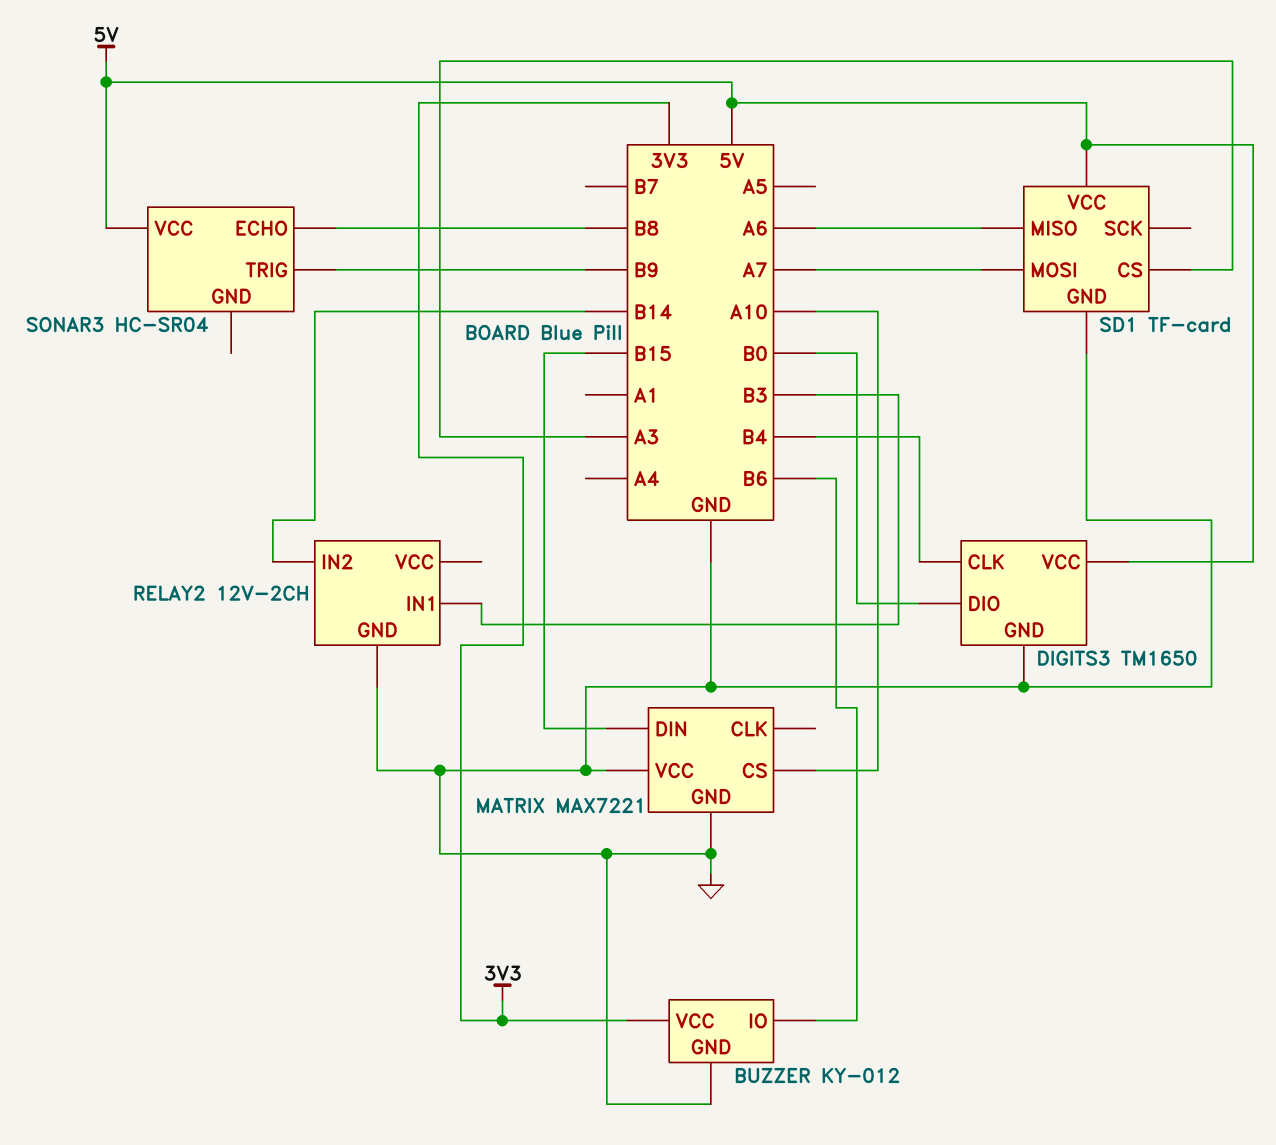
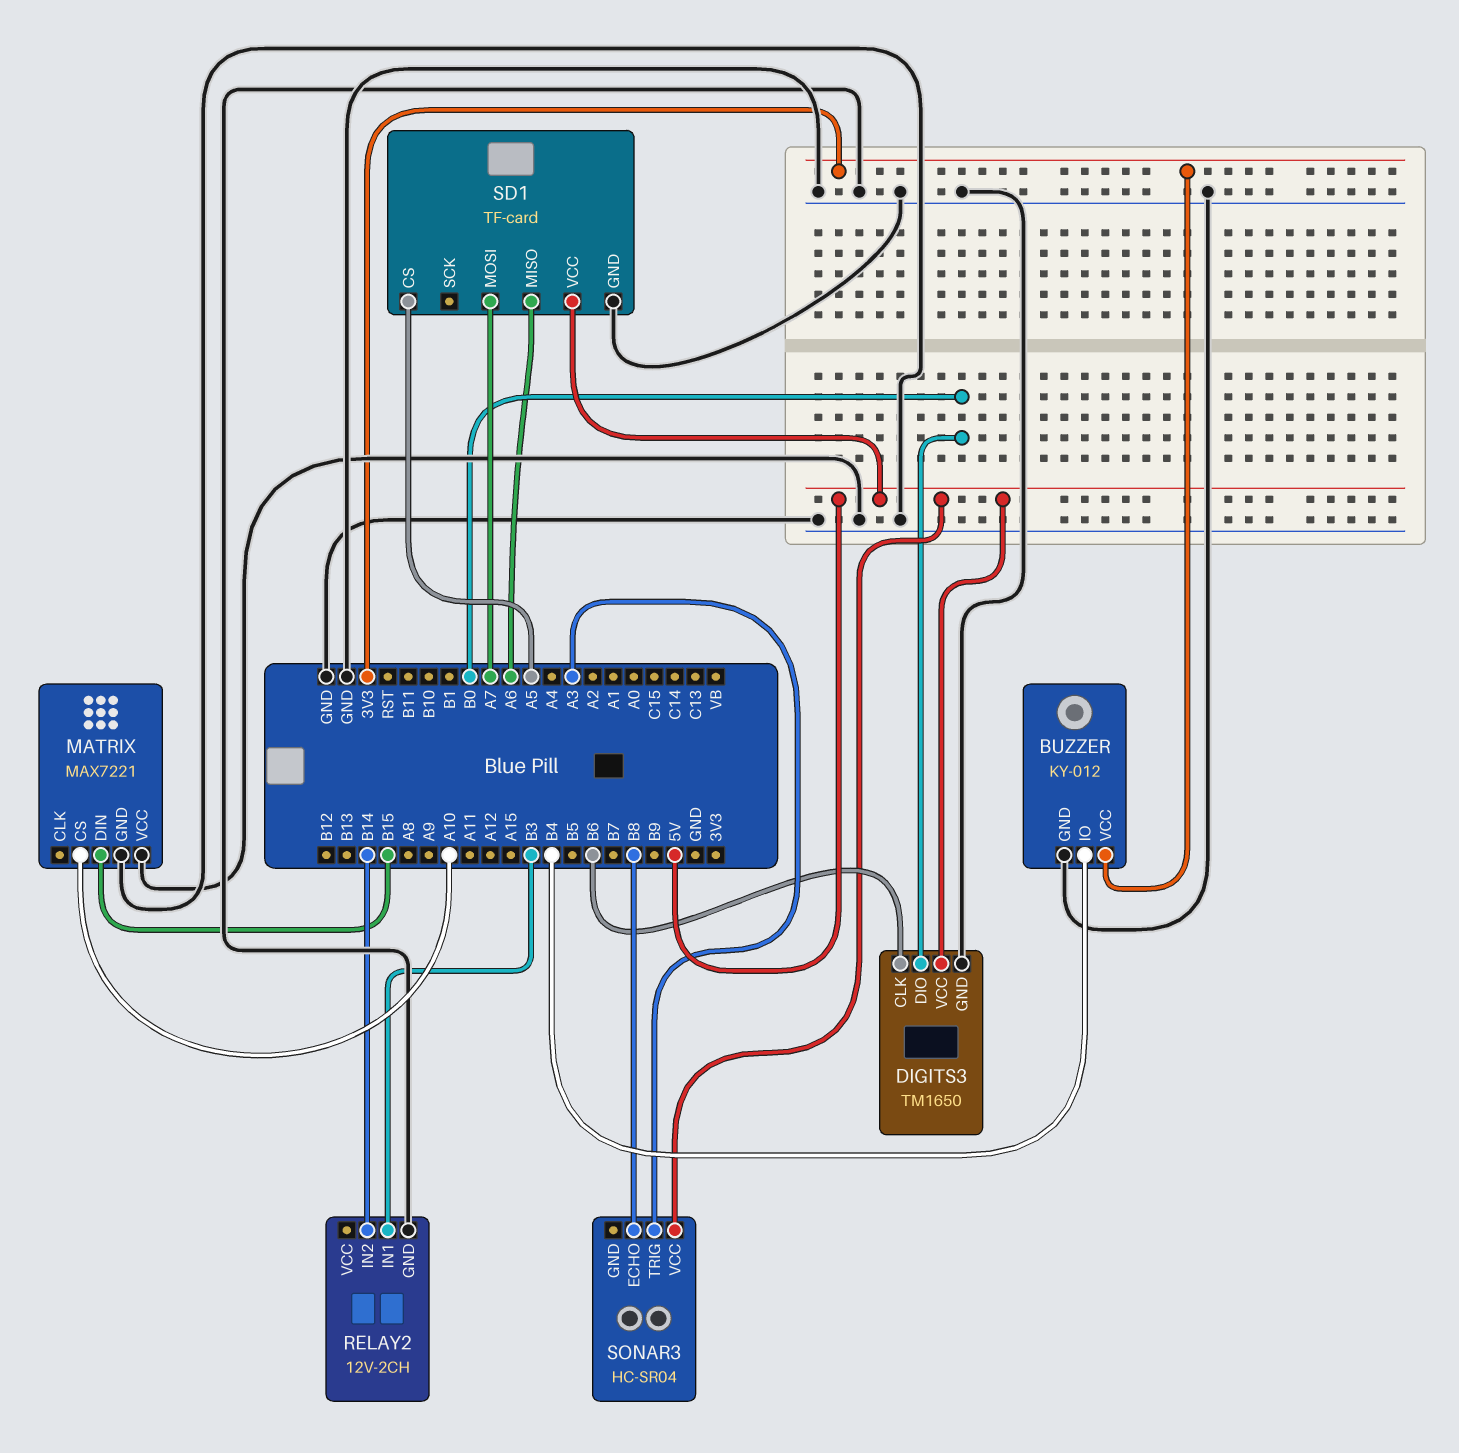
BUZZER pin IO: B6 -> B4
DIGITS3 pin CLK: B4 -> B6
SD1 pin CS: A3 -> A5
SONAR3 pin TRIG: B9 -> A3

